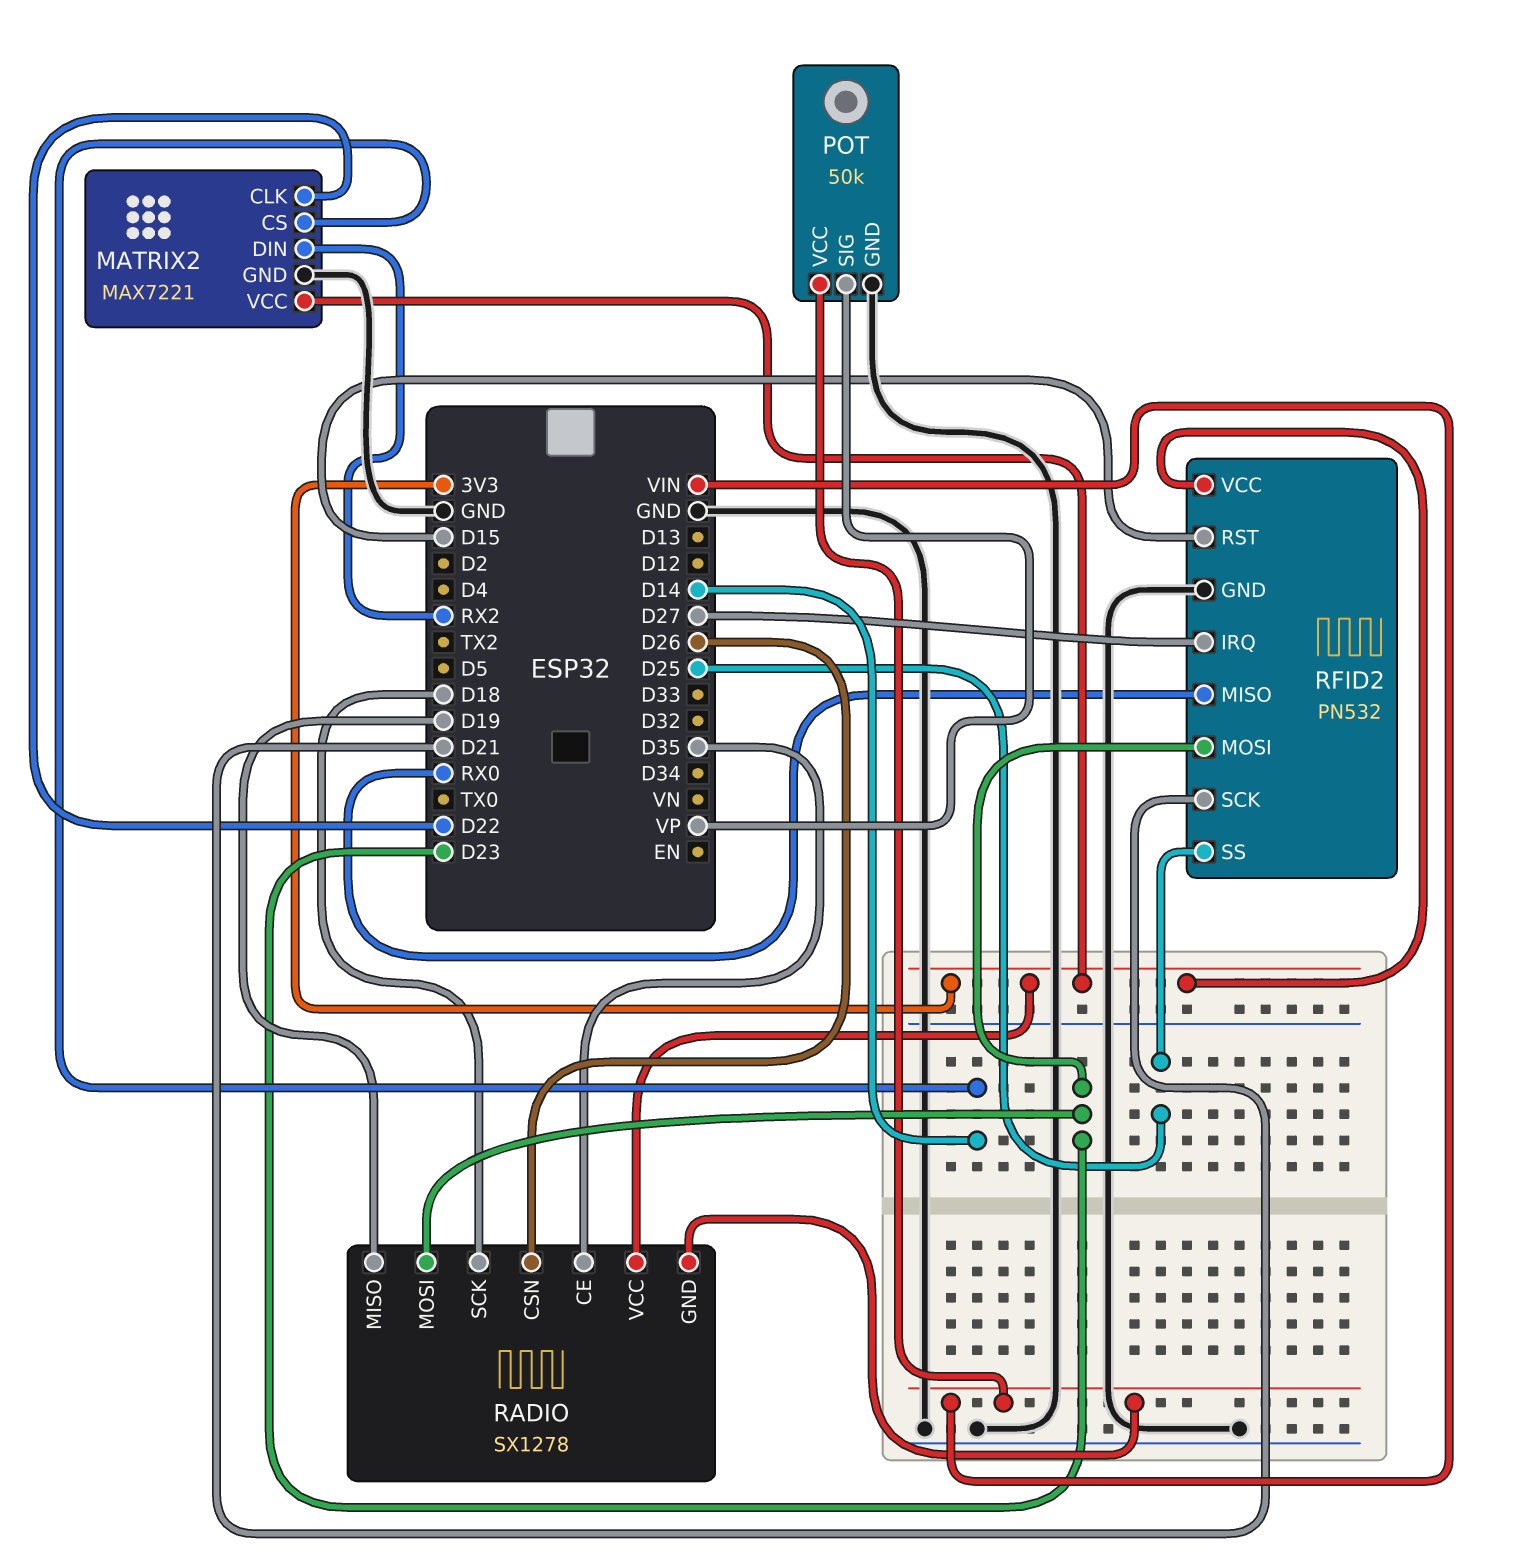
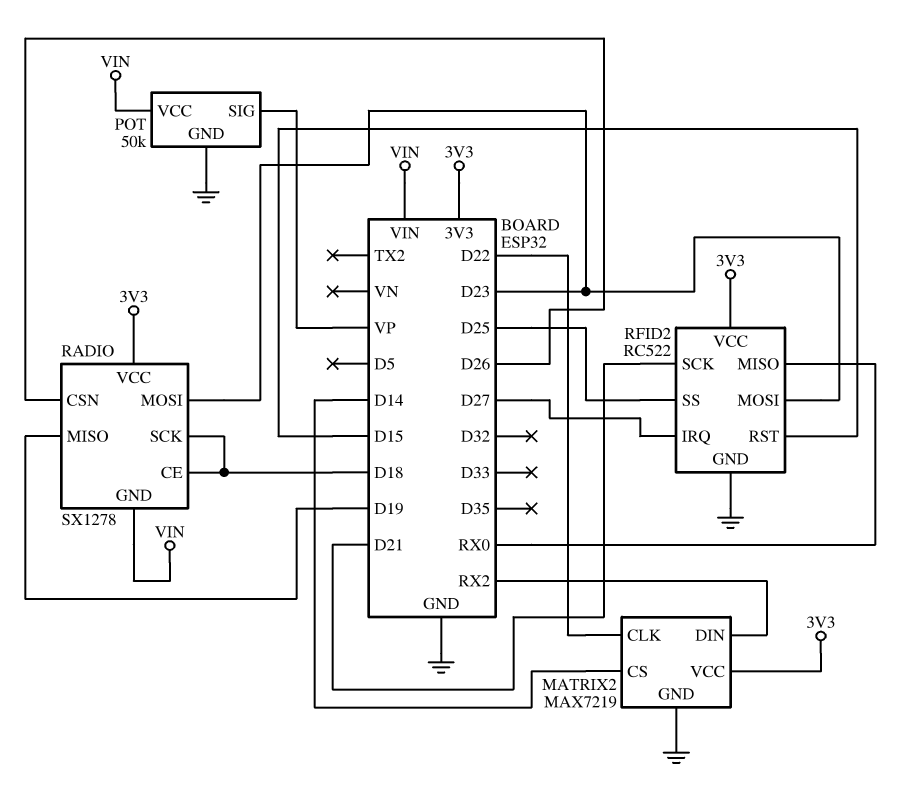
MATRIX2: MAX7221 -> MAX7219
RADIO pin CE: D35 -> D18
RFID2: PN532 -> RC522

